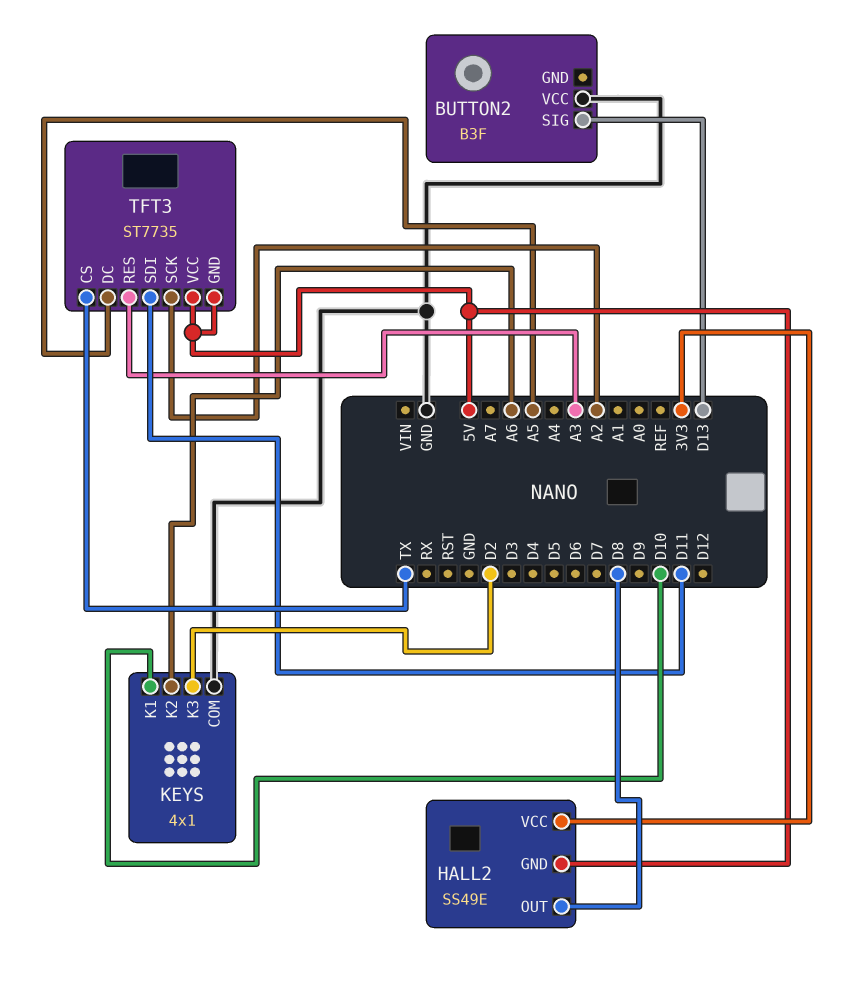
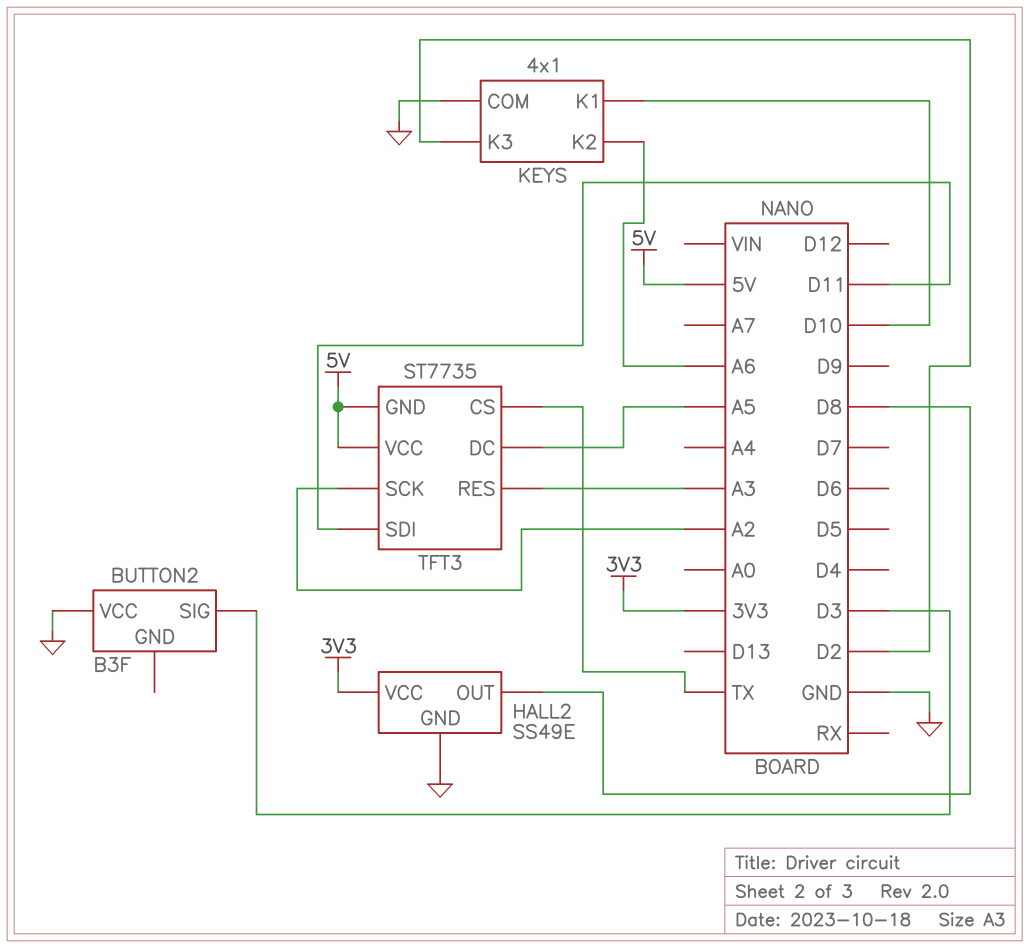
BUTTON2 pin SIG: D13 -> D3
HALL2 pin GND: 5V -> GND

